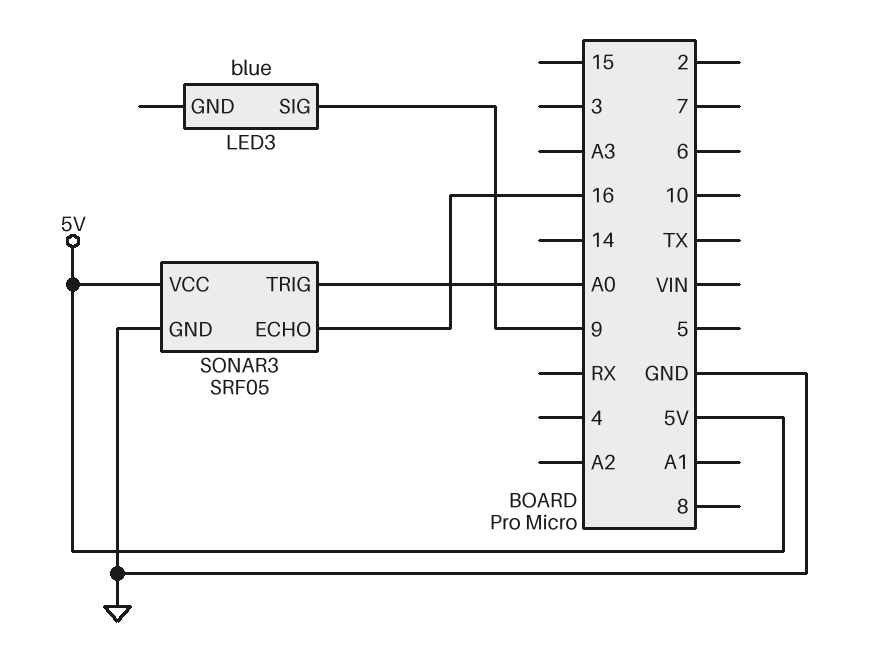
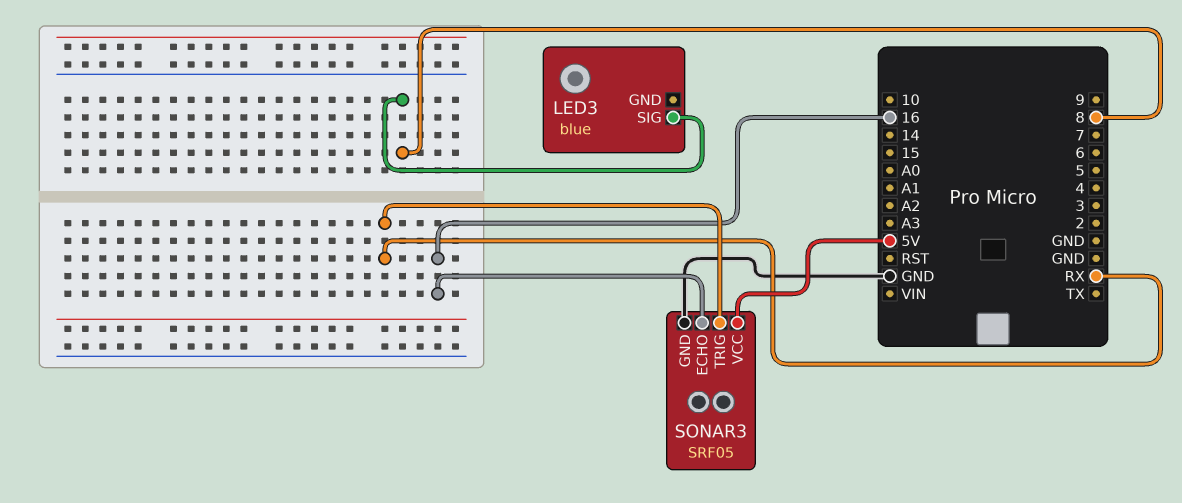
LED3 pin SIG: 9 -> 8
SONAR3 pin TRIG: A0 -> RX

